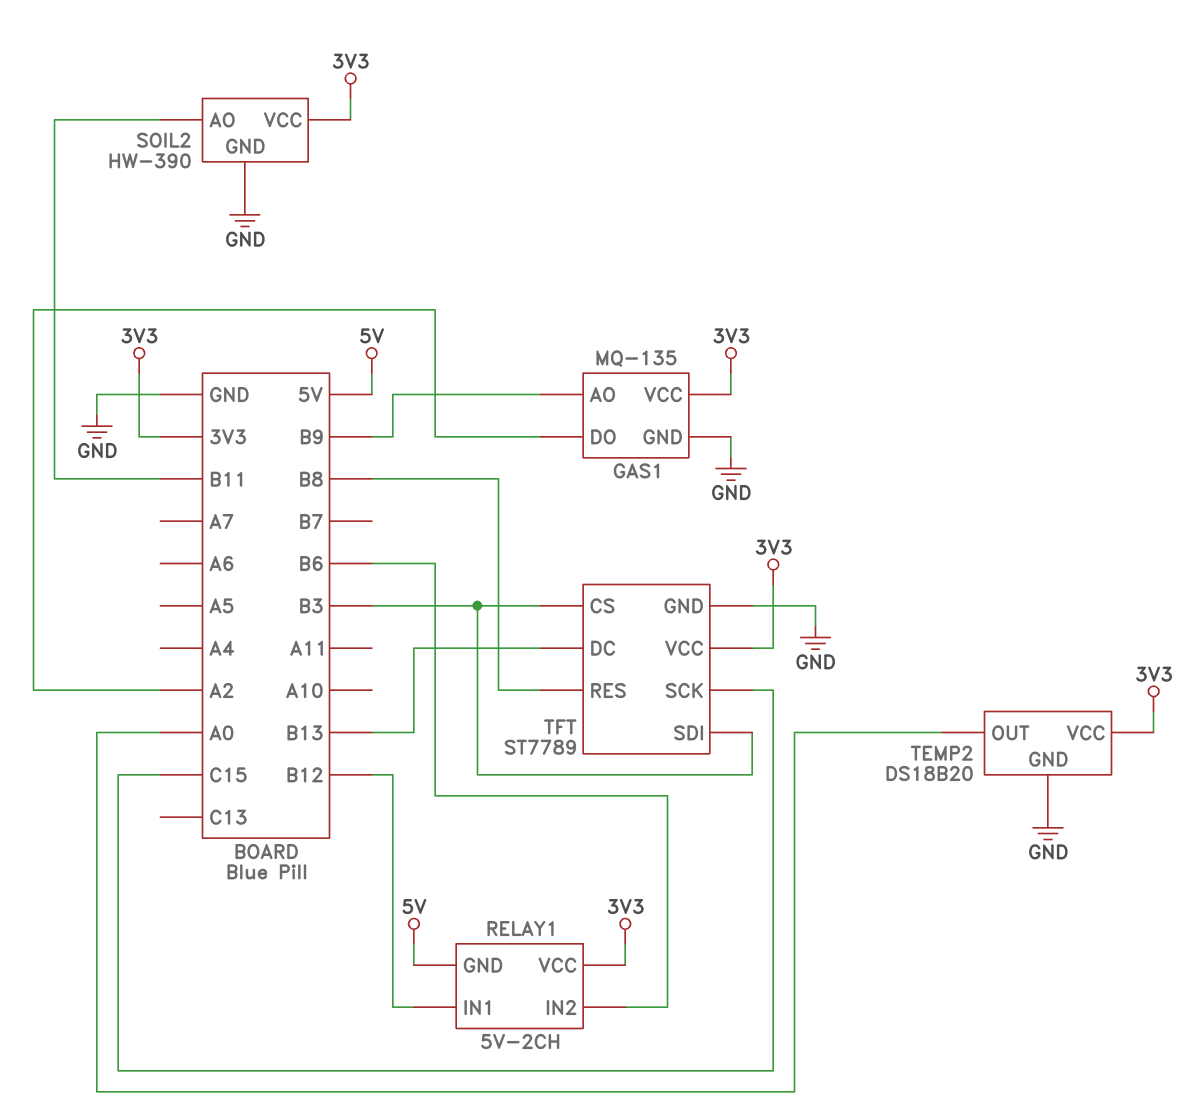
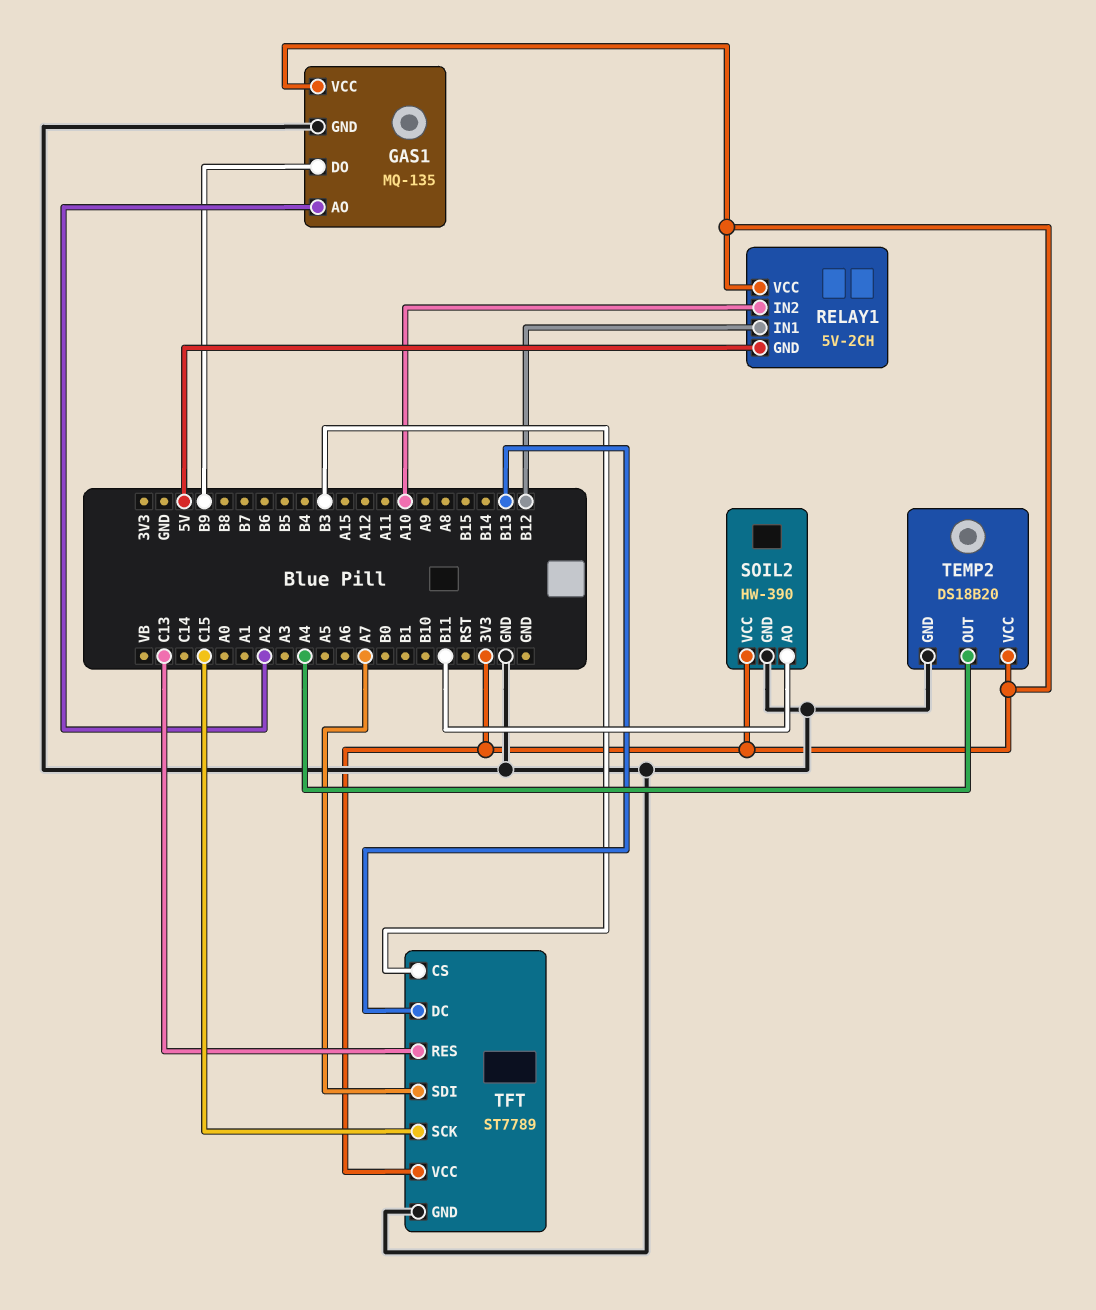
GAS1 pin AO: B9 -> A2
GAS1 pin DO: A2 -> B9
RELAY1 pin IN2: B6 -> A10
TEMP2 pin OUT: A0 -> A4
TFT pin RES: B8 -> C13
TFT pin SDI: B3 -> A7

